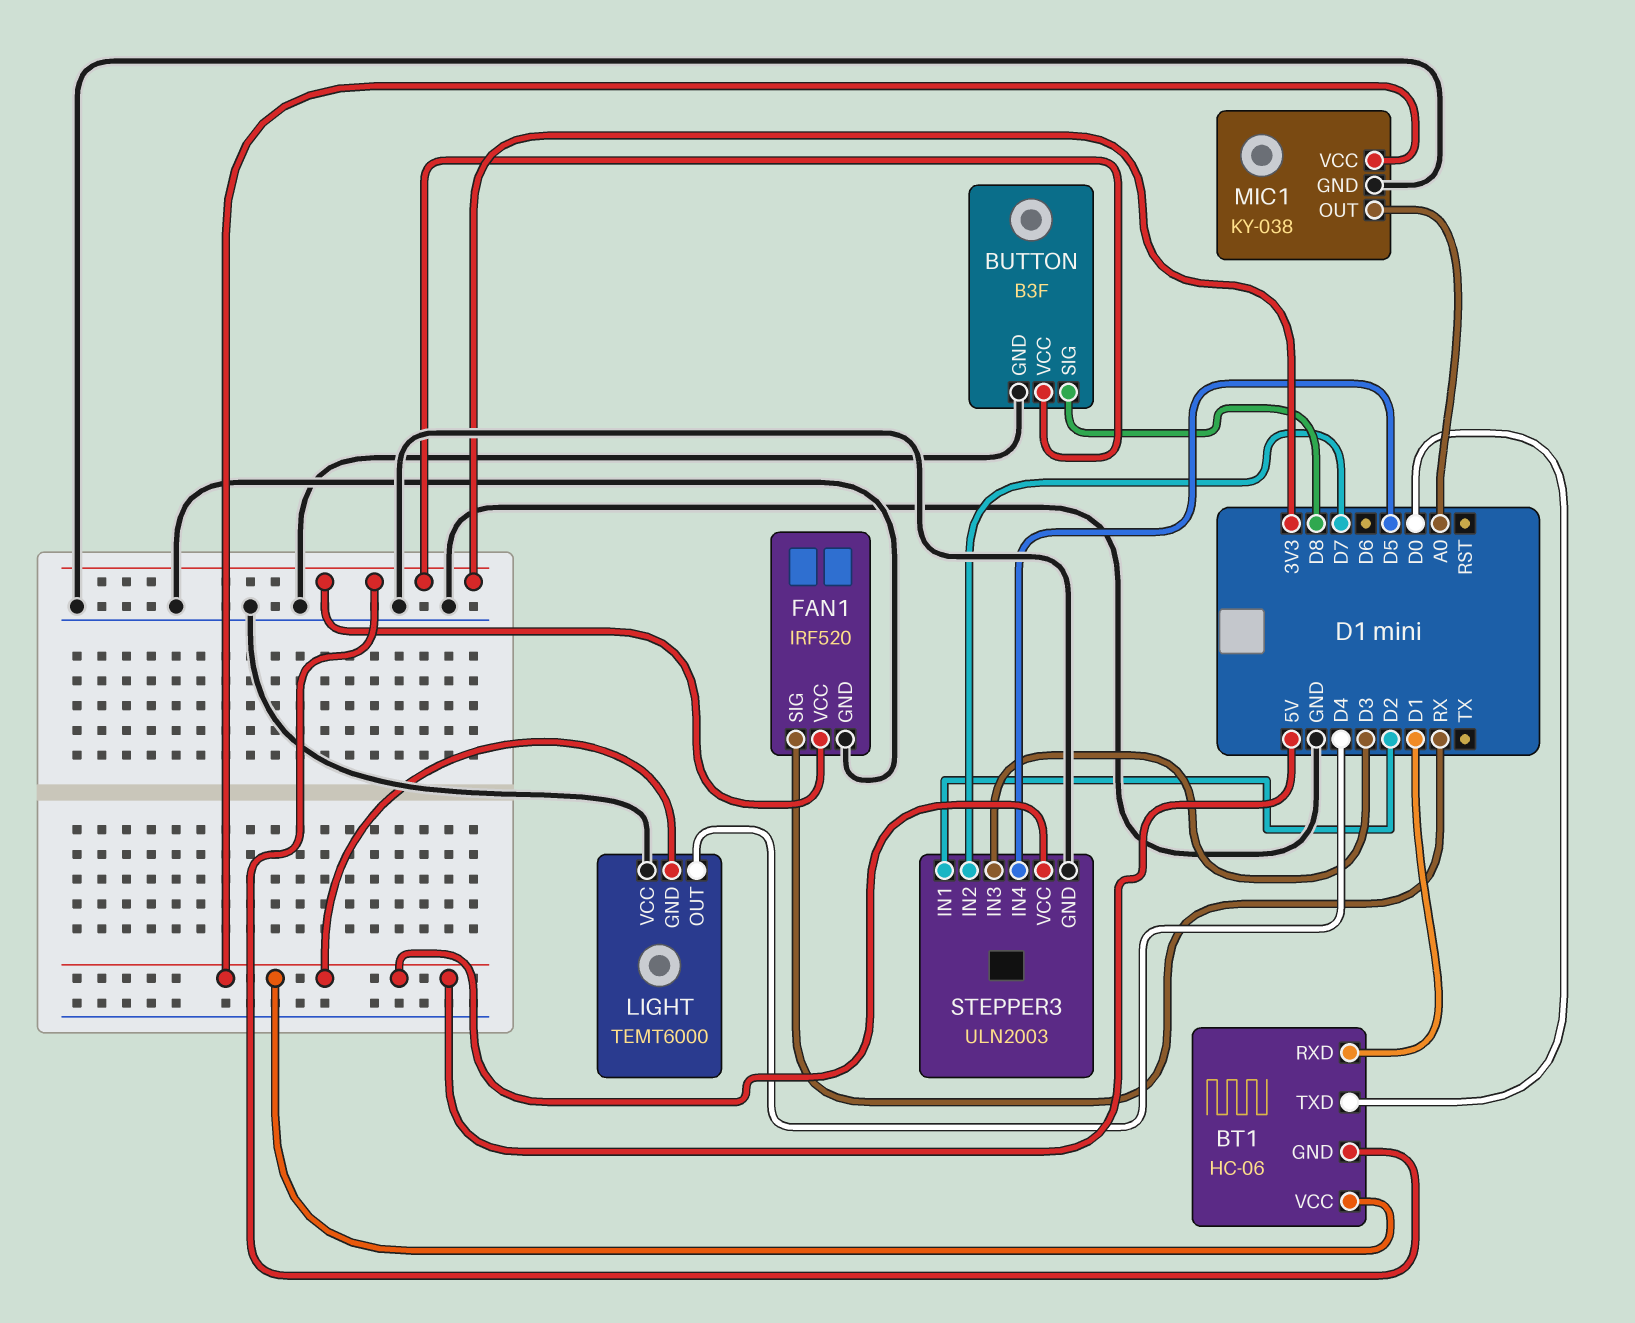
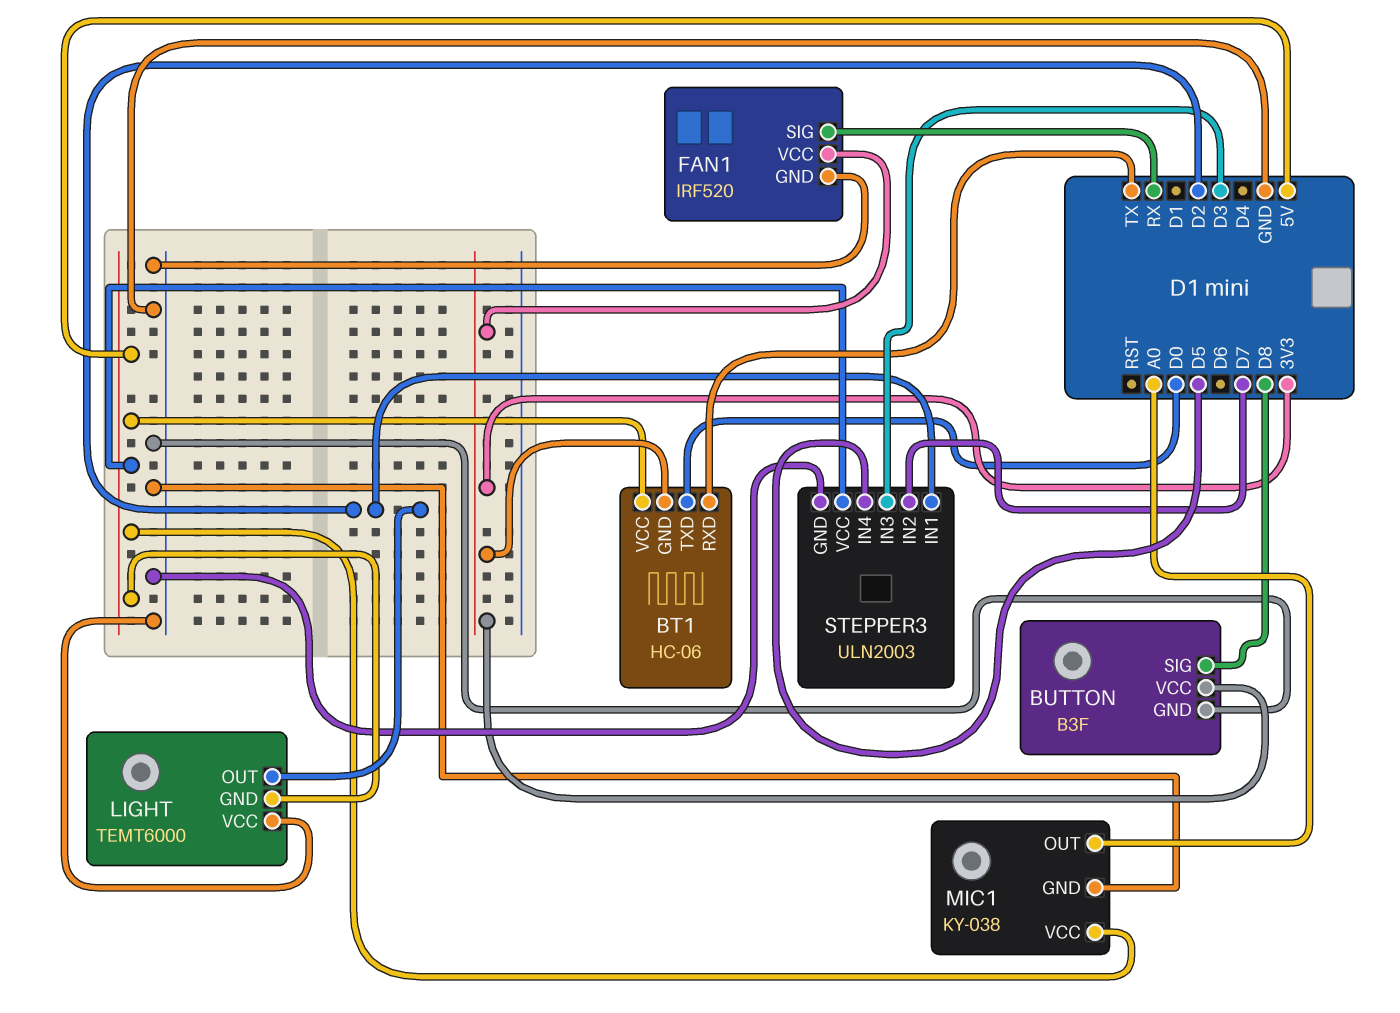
BT1 pin RXD: D1 -> TX
LIGHT pin OUT: D4 -> D2

